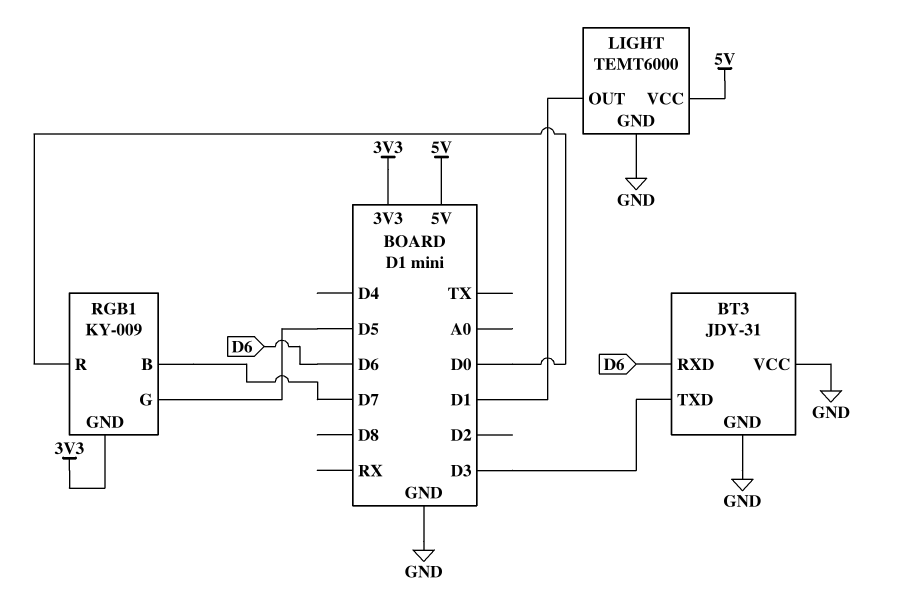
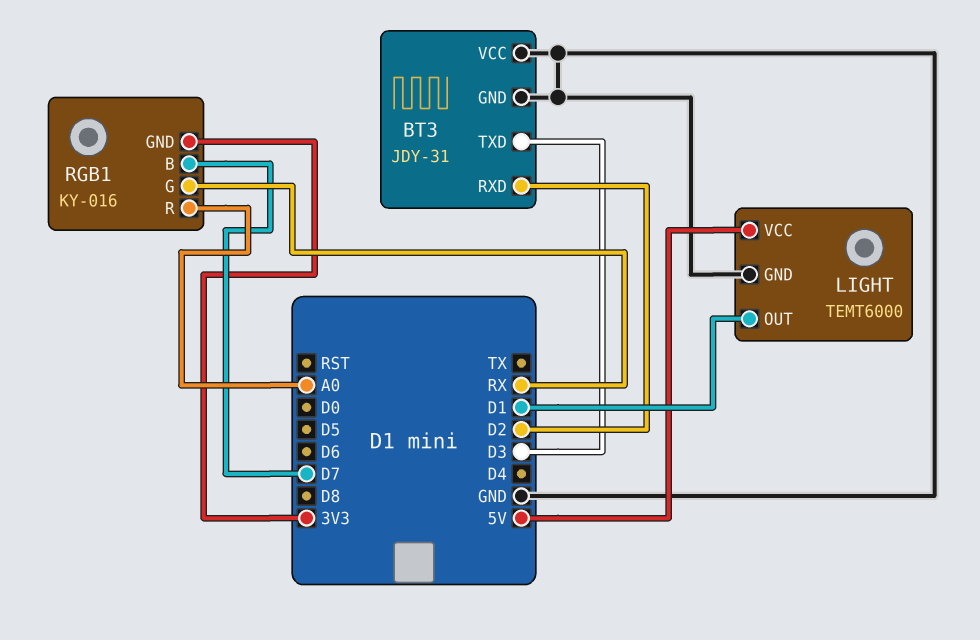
BT3 pin RXD: D6 -> D2
RGB1: KY-009 -> KY-016
RGB1 pin G: D5 -> RX
RGB1 pin R: D0 -> A0

